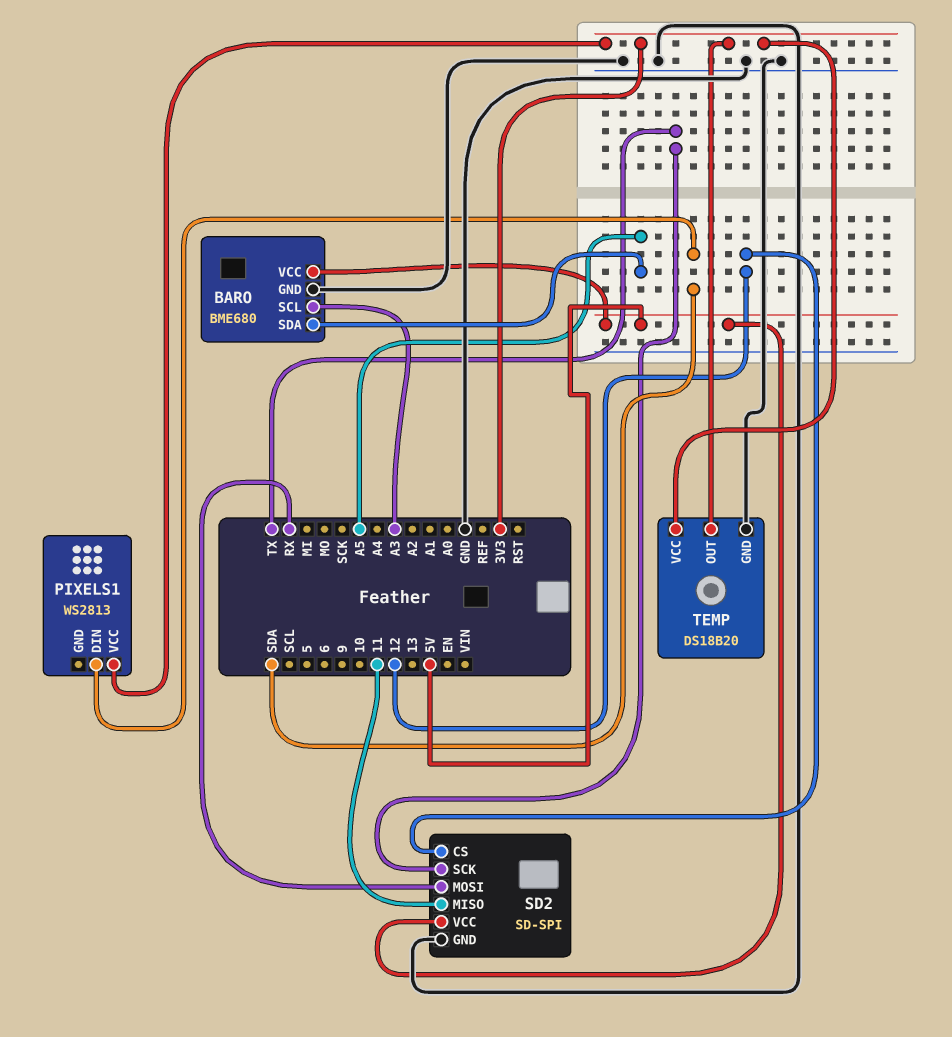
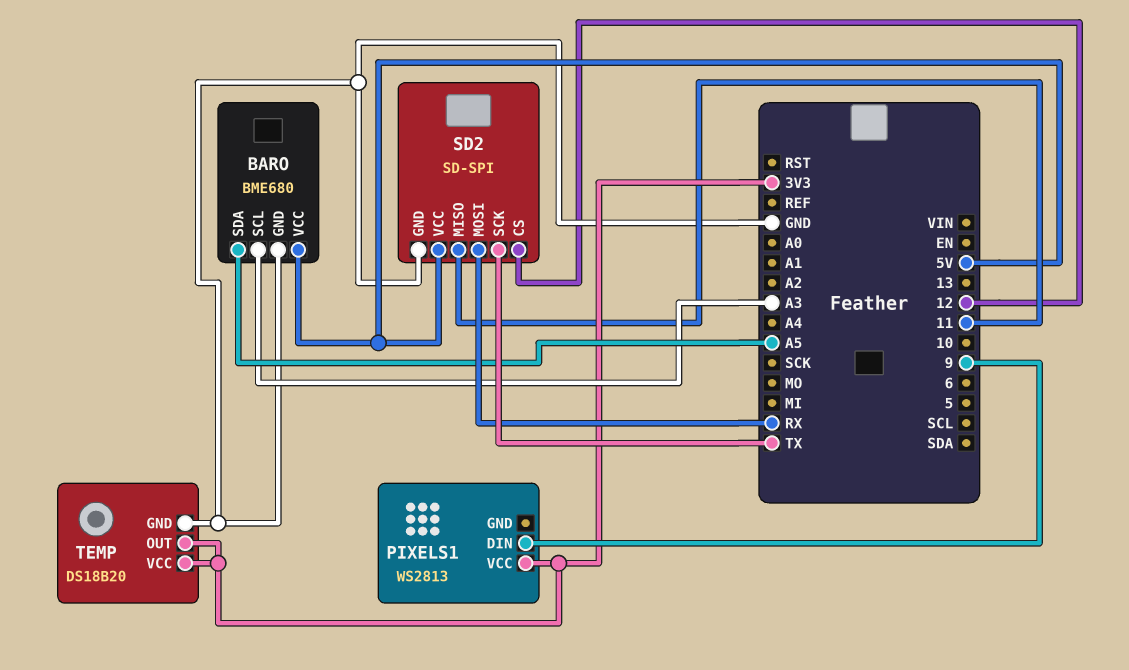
PIXELS1 pin DIN: SDA -> 9

